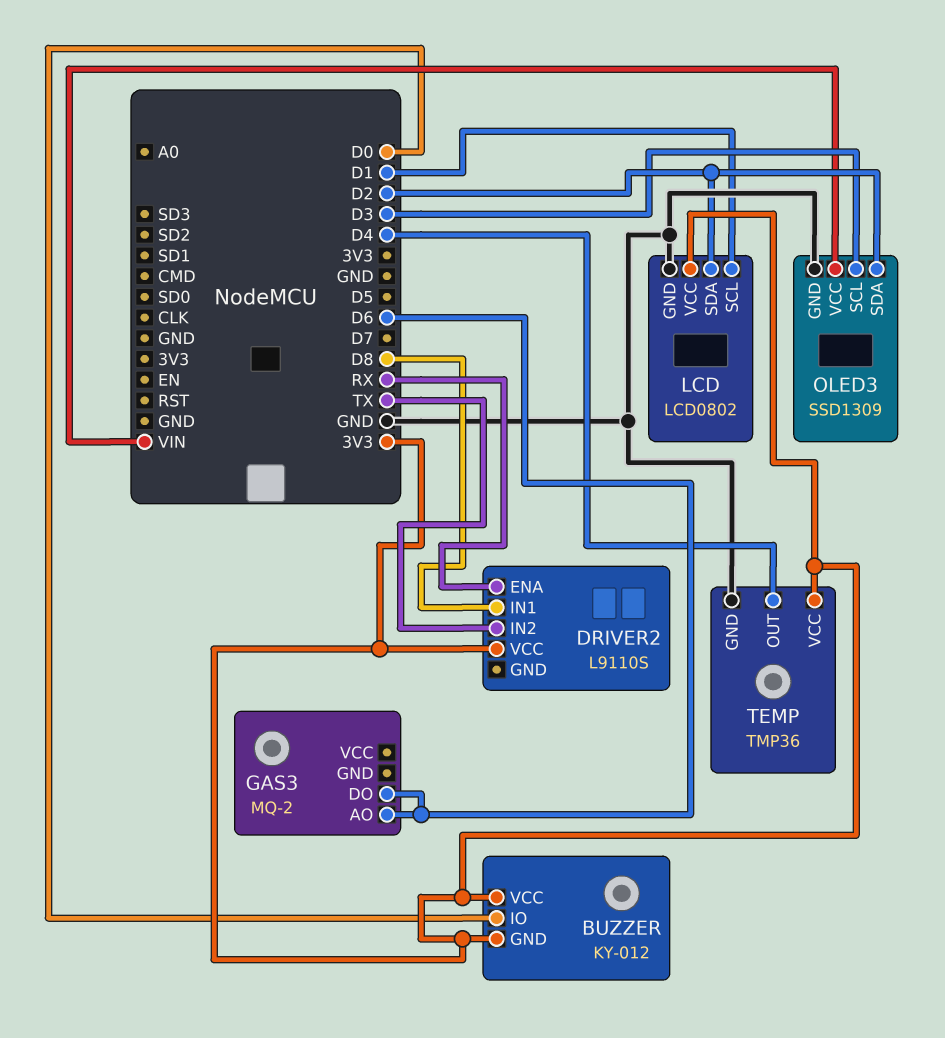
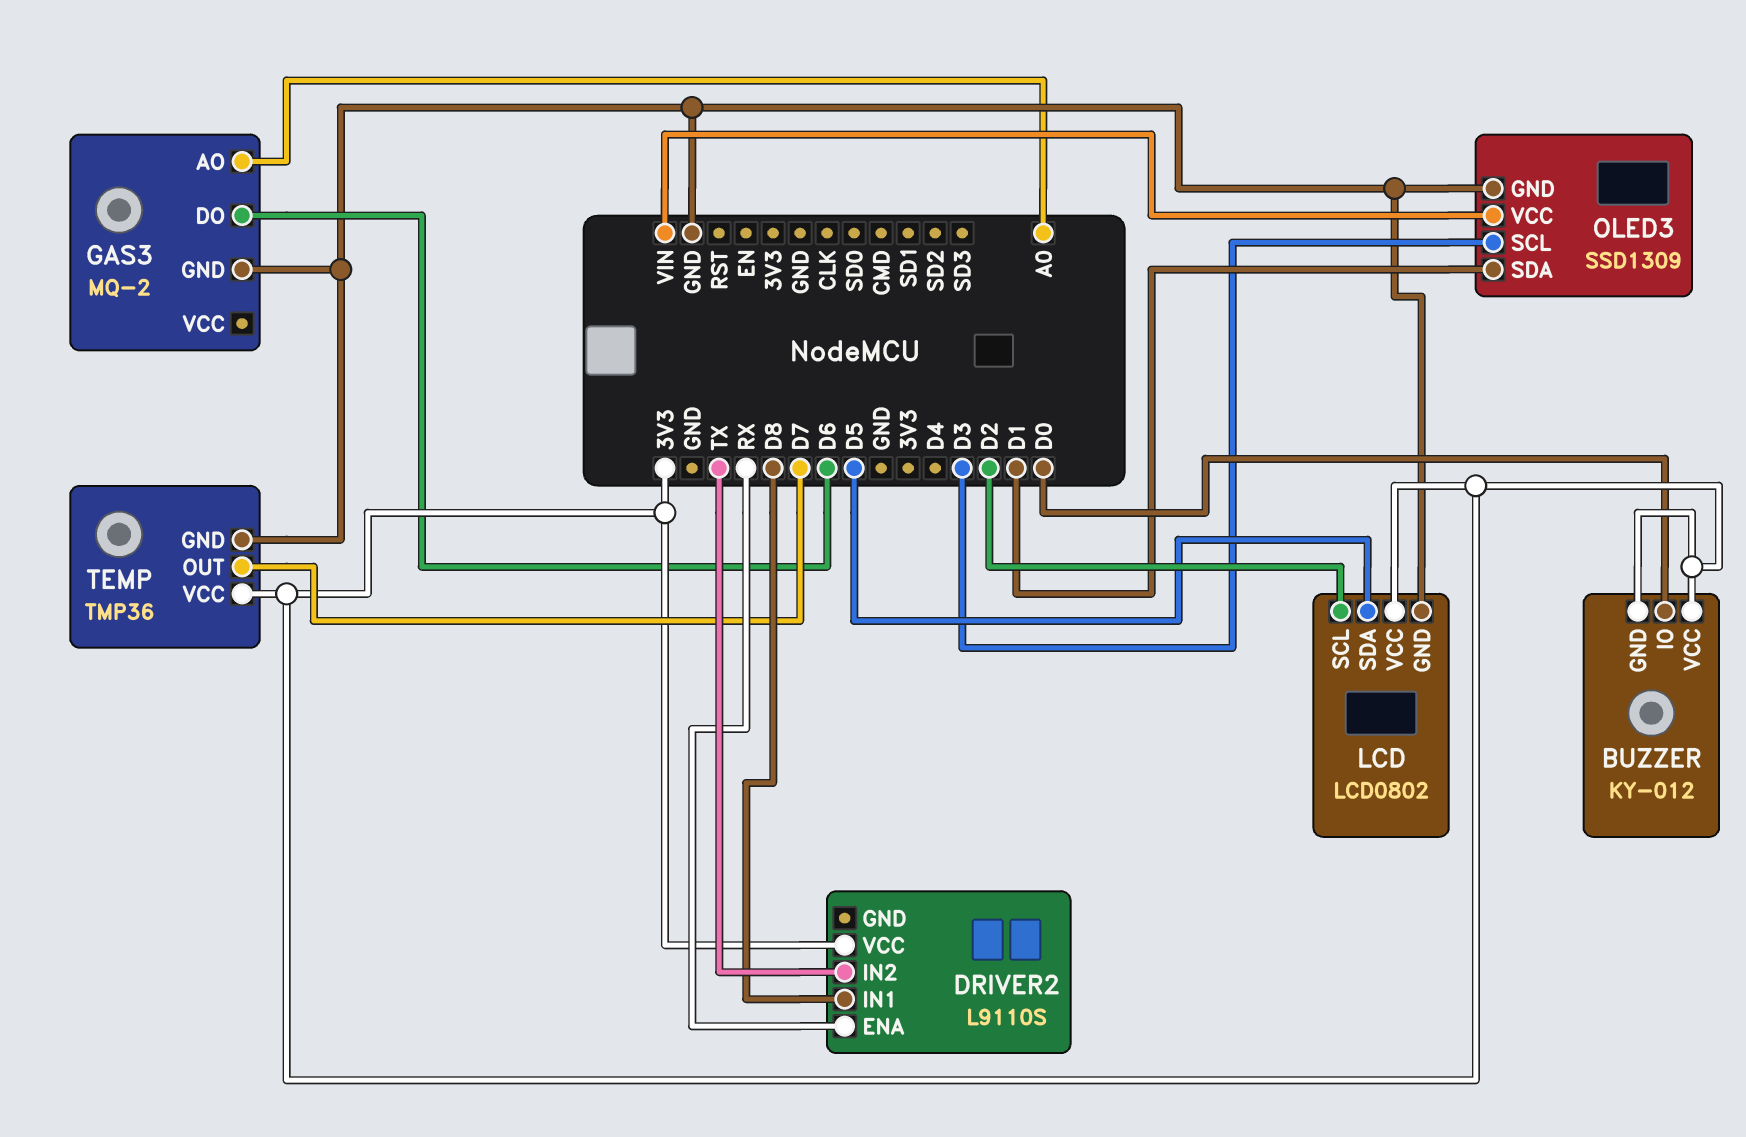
GAS3 pin AO: D6 -> A0
GAS3 pin GND: none -> GND
LCD pin SCL: D1 -> D2
LCD pin SDA: D2 -> D5
OLED3 pin SDA: D2 -> D1
TEMP pin OUT: D4 -> D7

